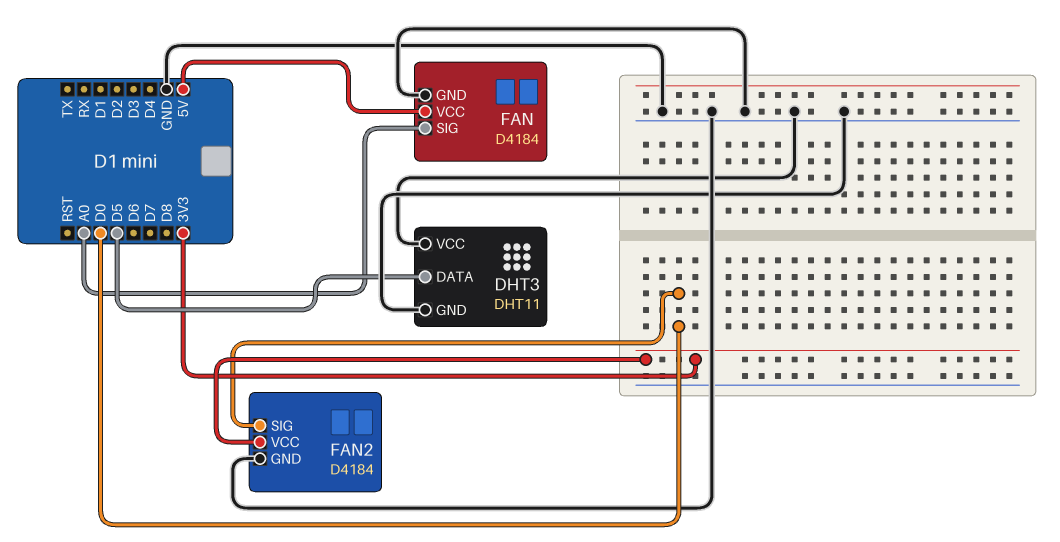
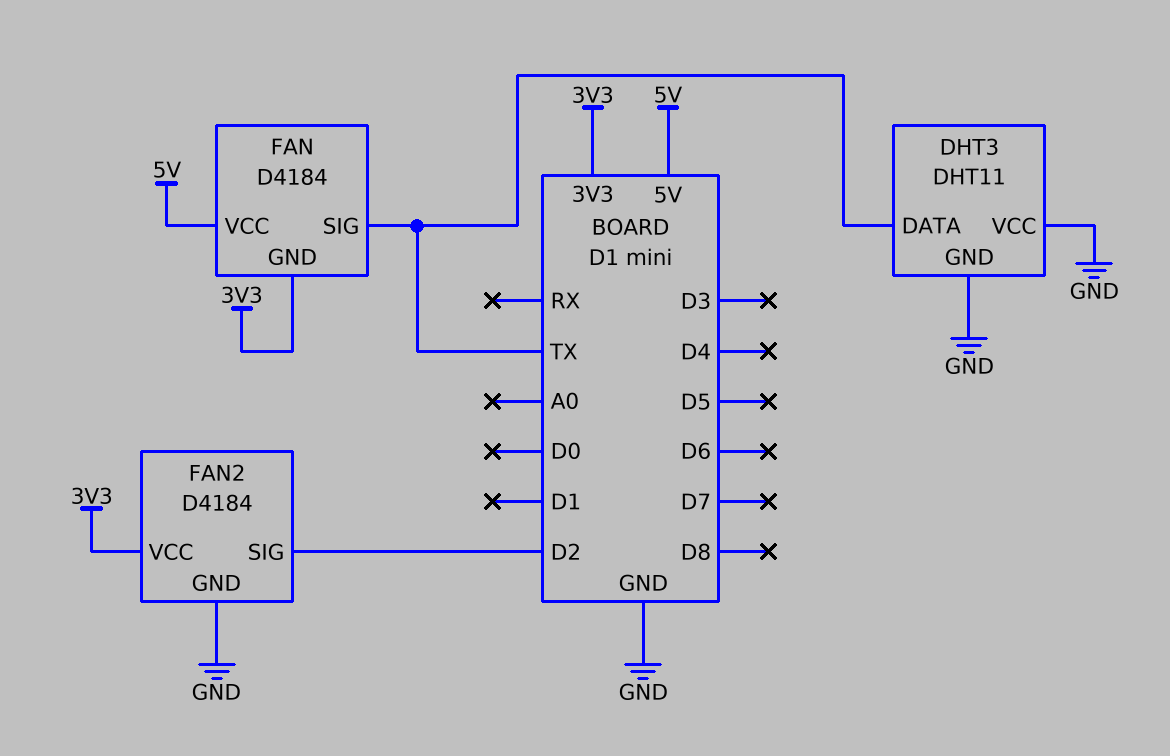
DHT3 pin DATA: D5 -> TX
FAN pin GND: GND -> 3V3
FAN pin SIG: A0 -> TX
FAN2 pin SIG: D0 -> D2

